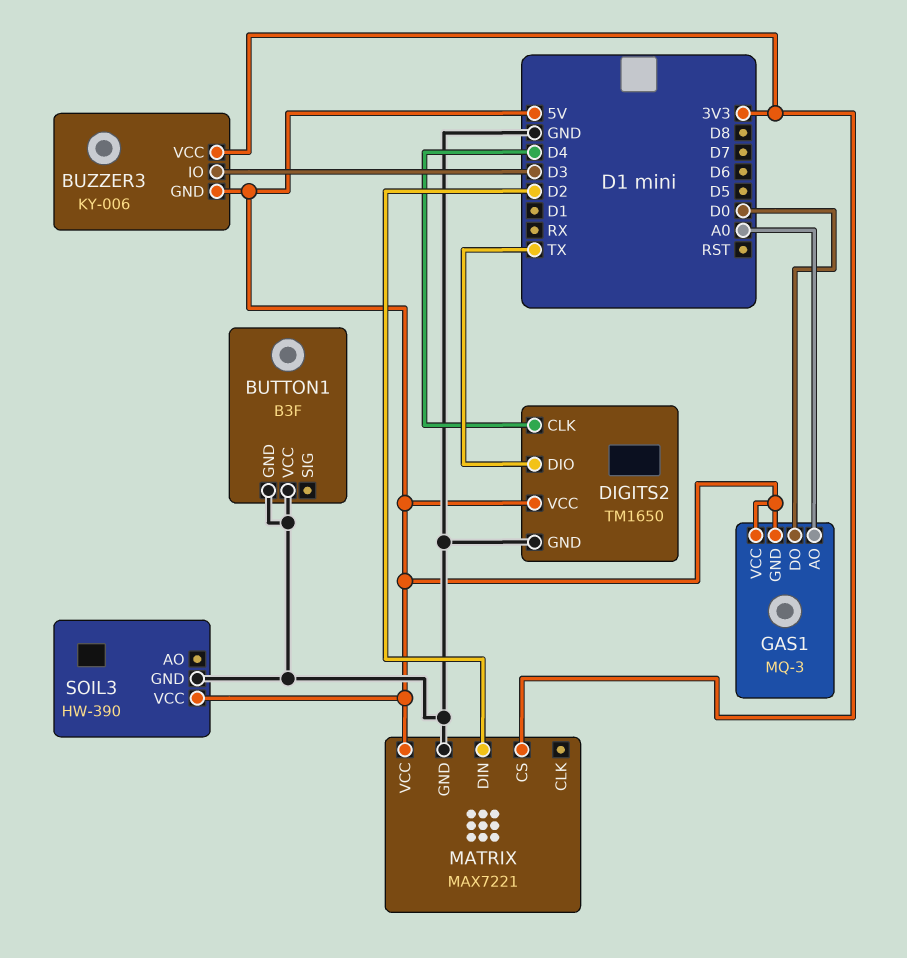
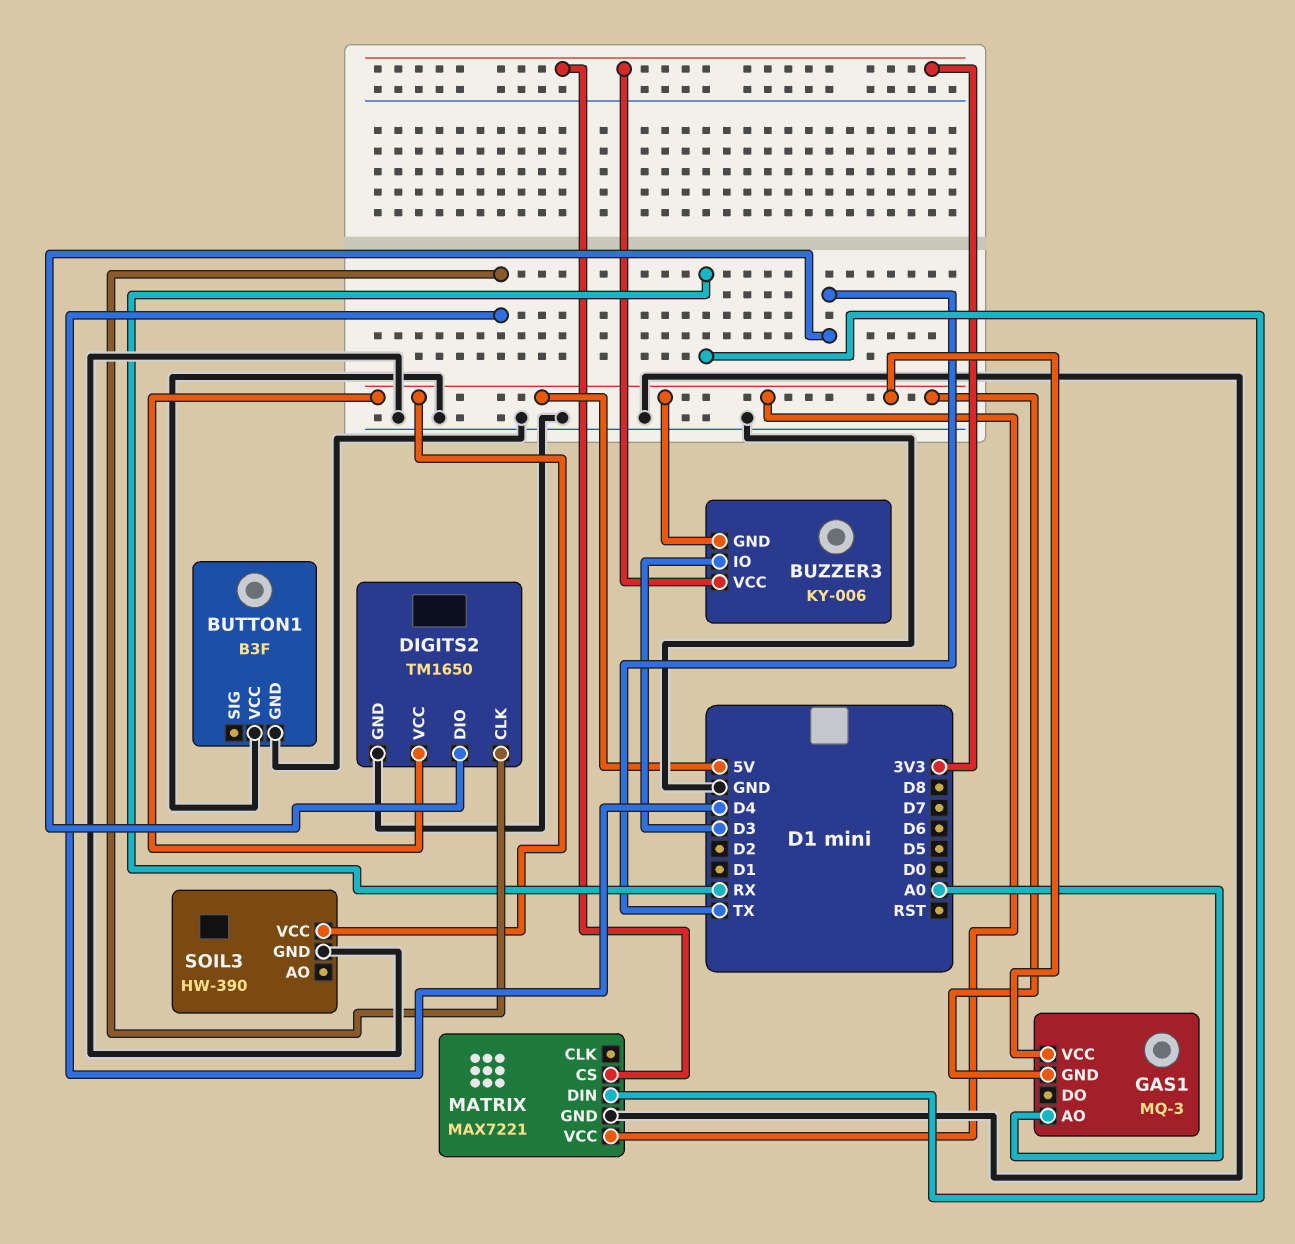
GAS1 pin DO: D0 -> none
MATRIX pin DIN: D2 -> RX

